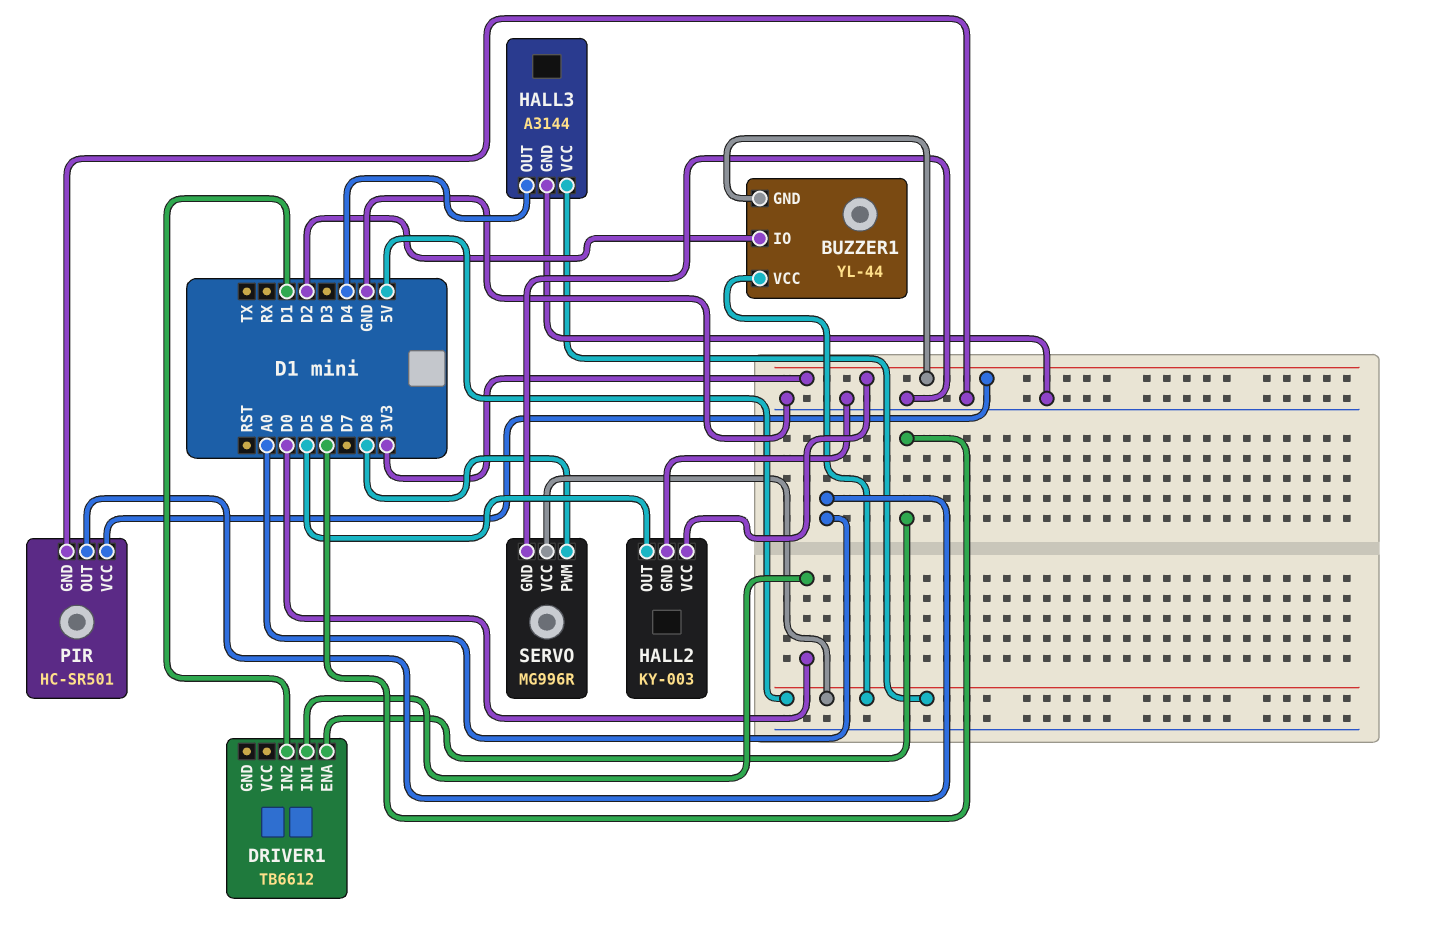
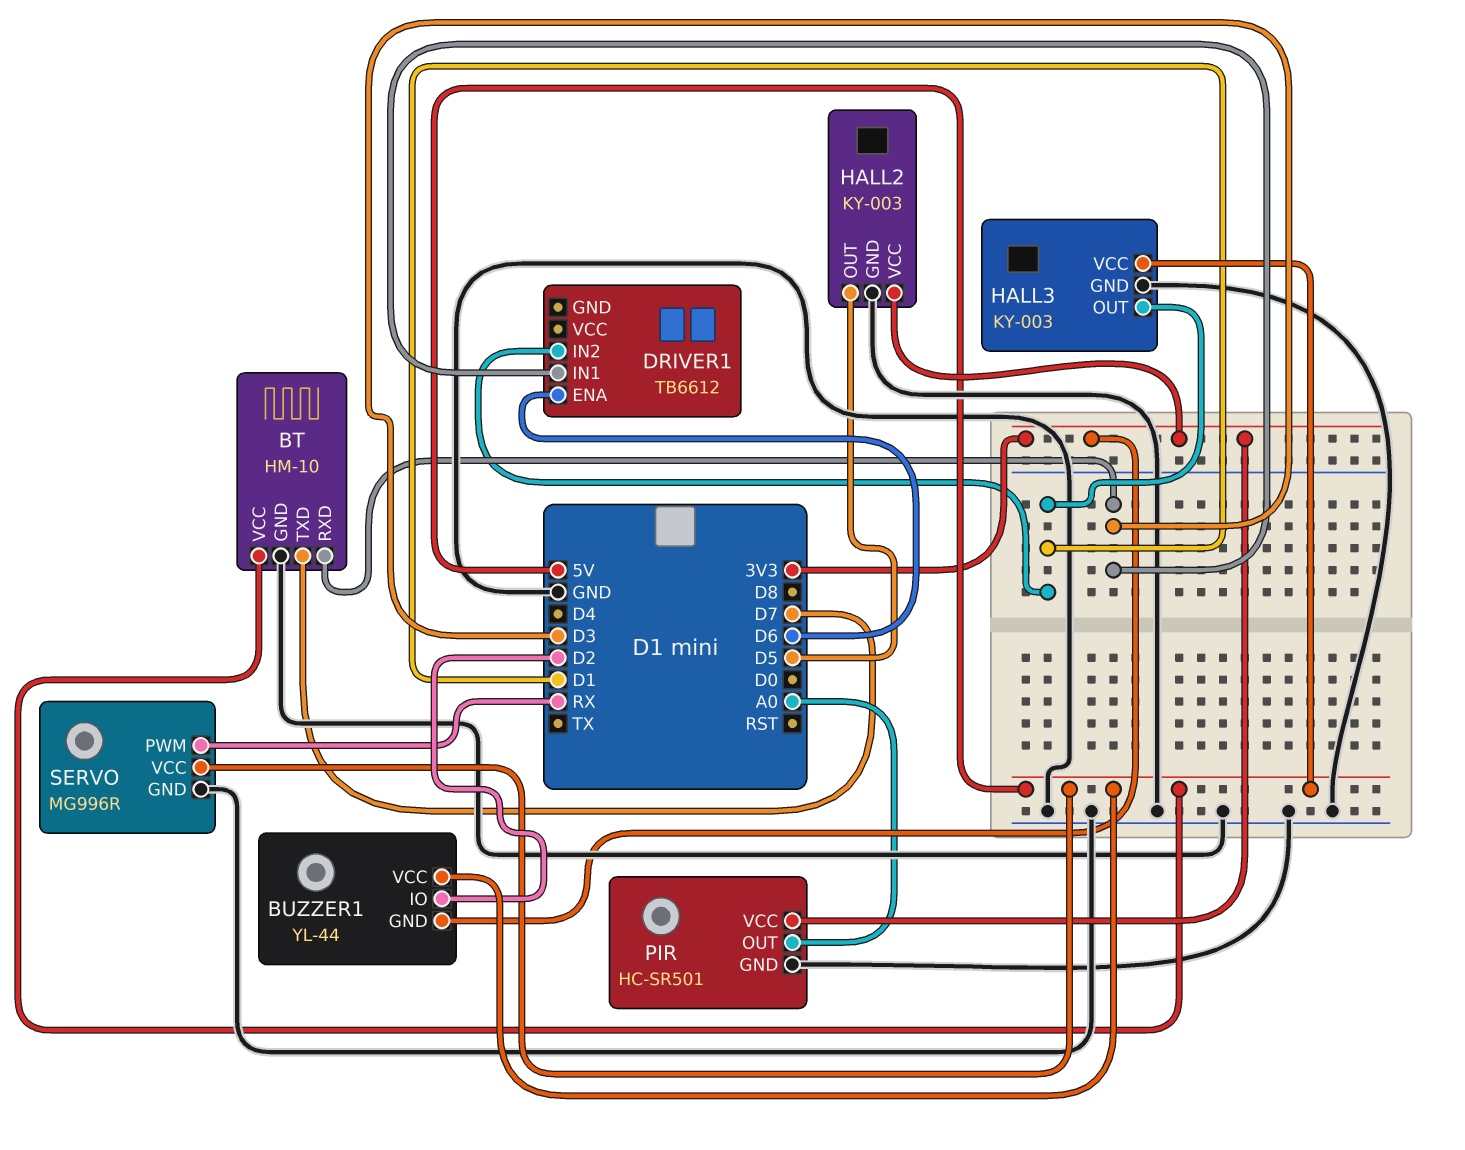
BT: none -> HM-10
BT pin GND: none -> GND
BT pin RXD: none -> D3
BT pin TXD: none -> D7
BT pin VCC: none -> 5V
DRIVER1 pin IN1: D0 -> D3
HALL3: A3144 -> KY-003
HALL3 pin OUT: D4 -> D1
SERVO pin PWM: D8 -> RX

